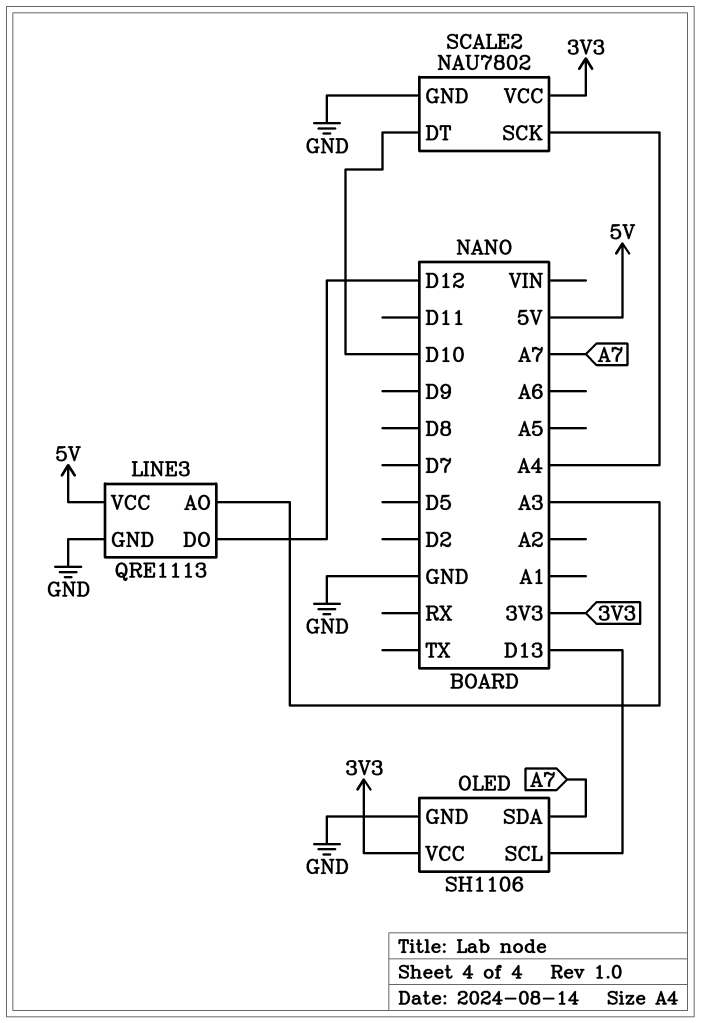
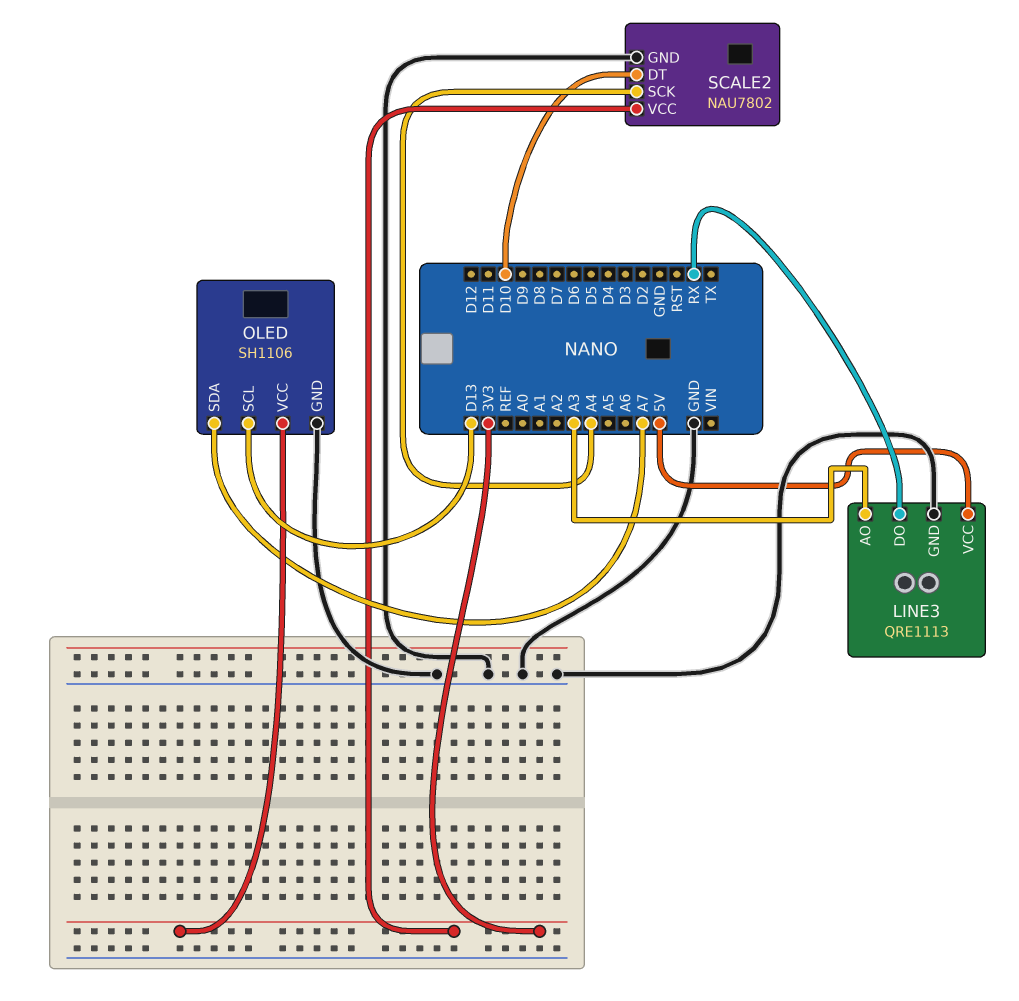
LINE3 pin DO: D12 -> RX

